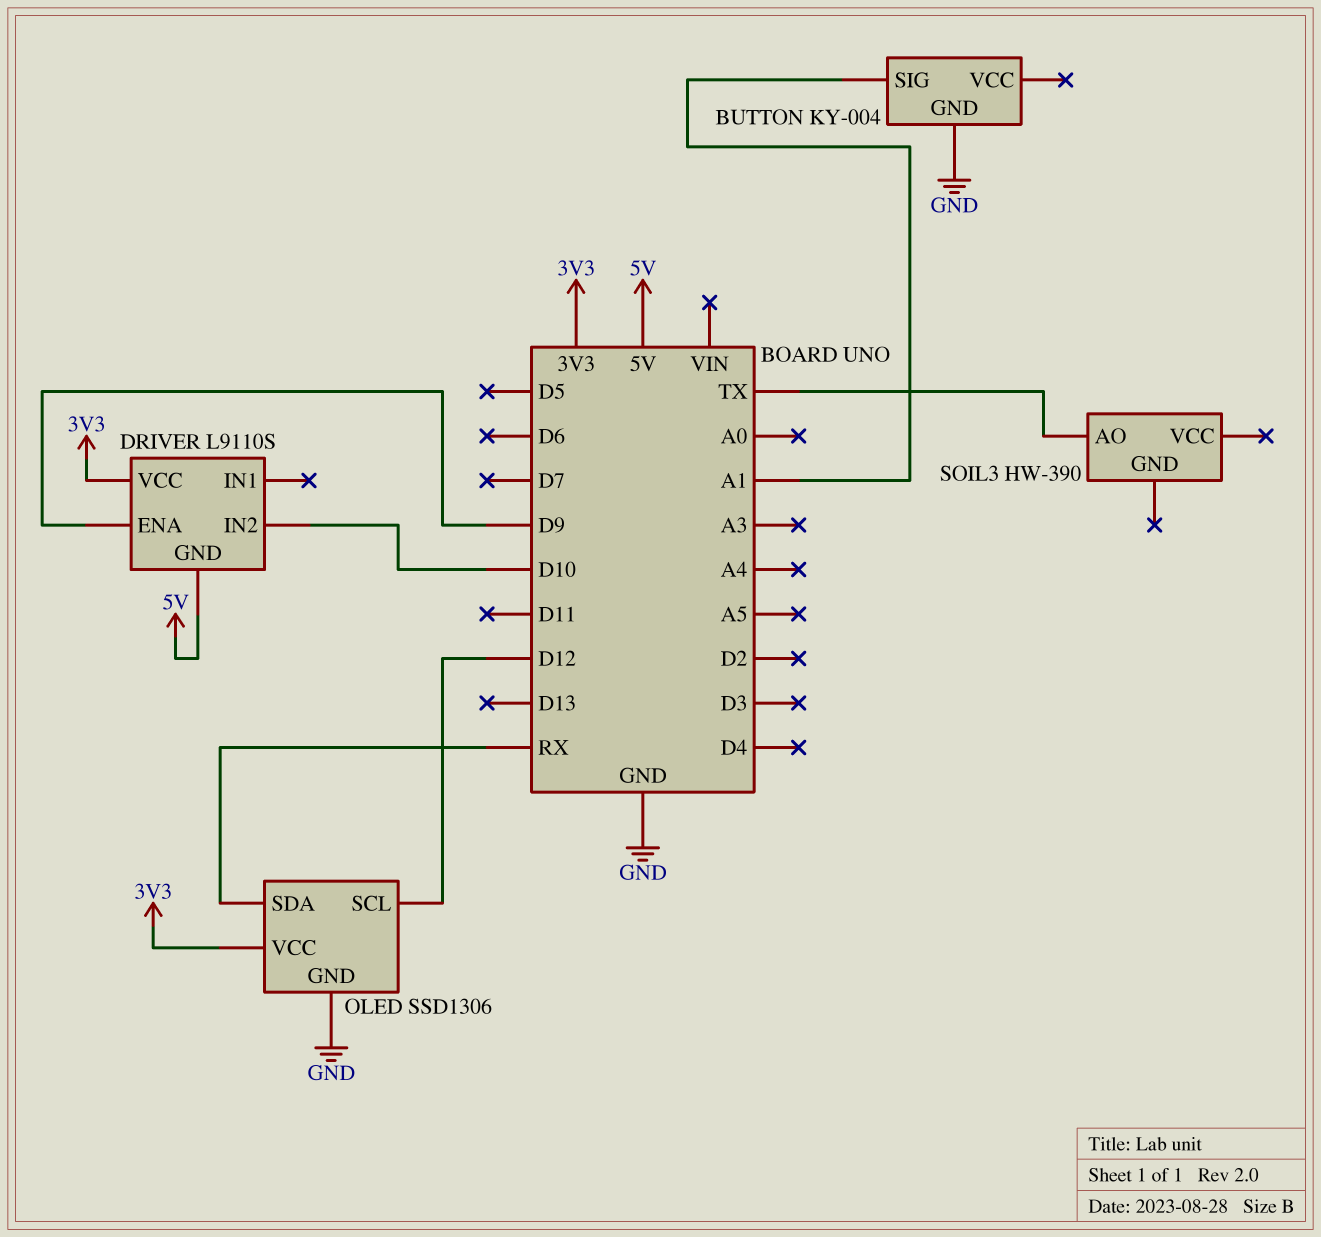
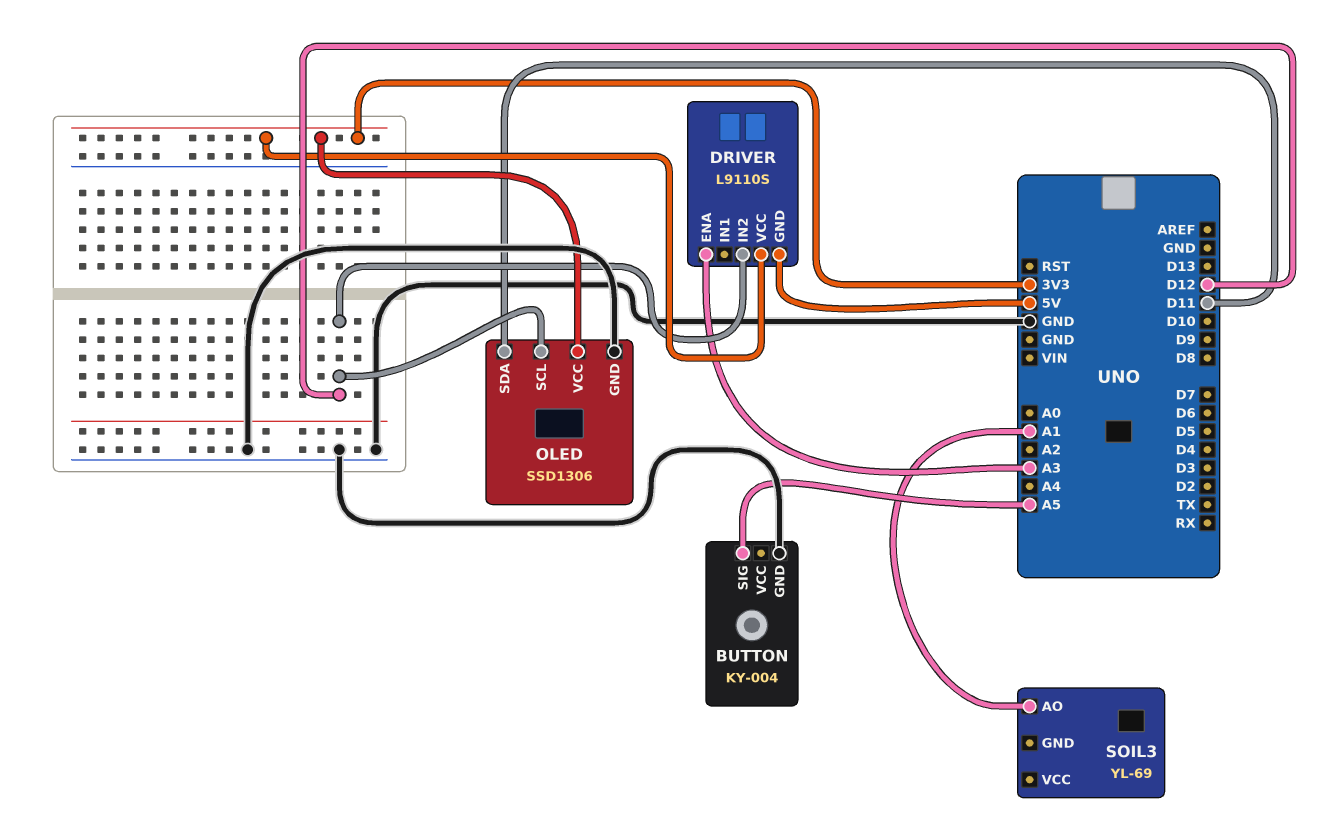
BUTTON pin SIG: A1 -> A5
DRIVER pin ENA: D9 -> A3
DRIVER pin IN2: D10 -> D12
OLED pin SDA: RX -> D11
SOIL3: HW-390 -> YL-69
SOIL3 pin AO: TX -> A1

